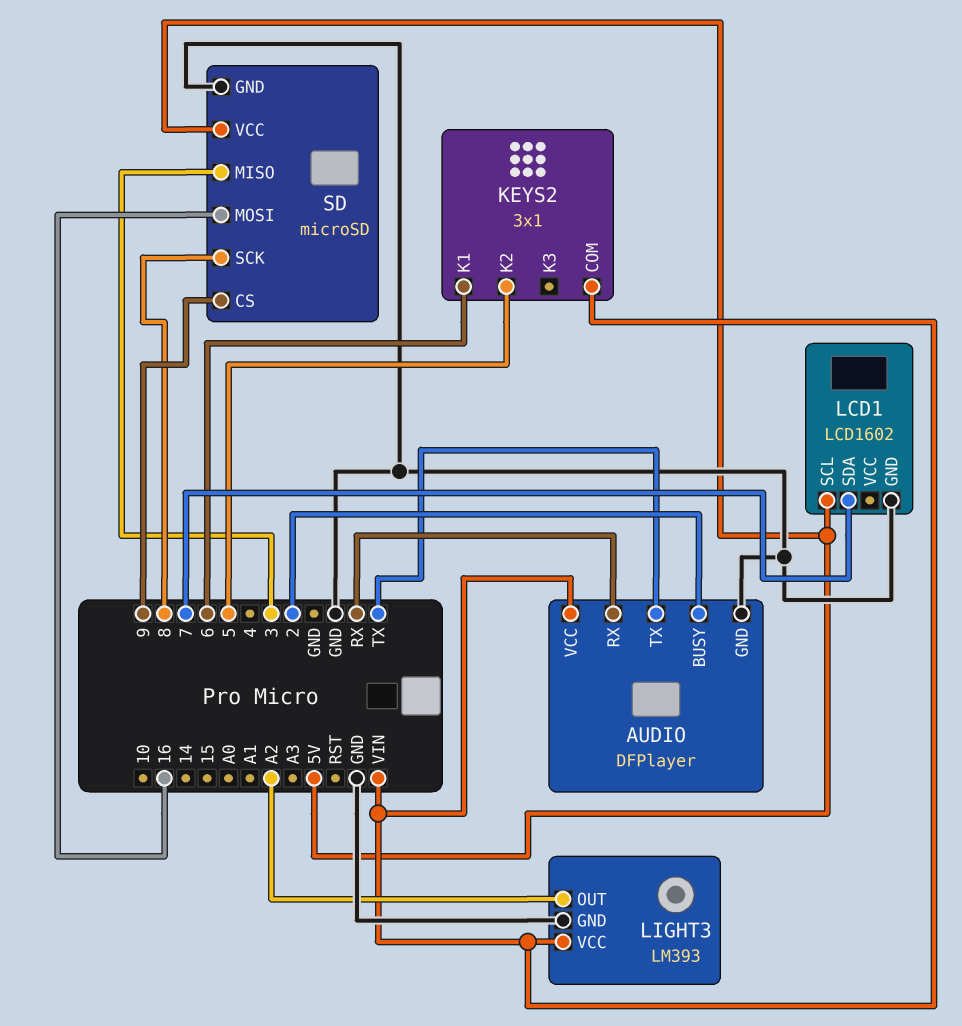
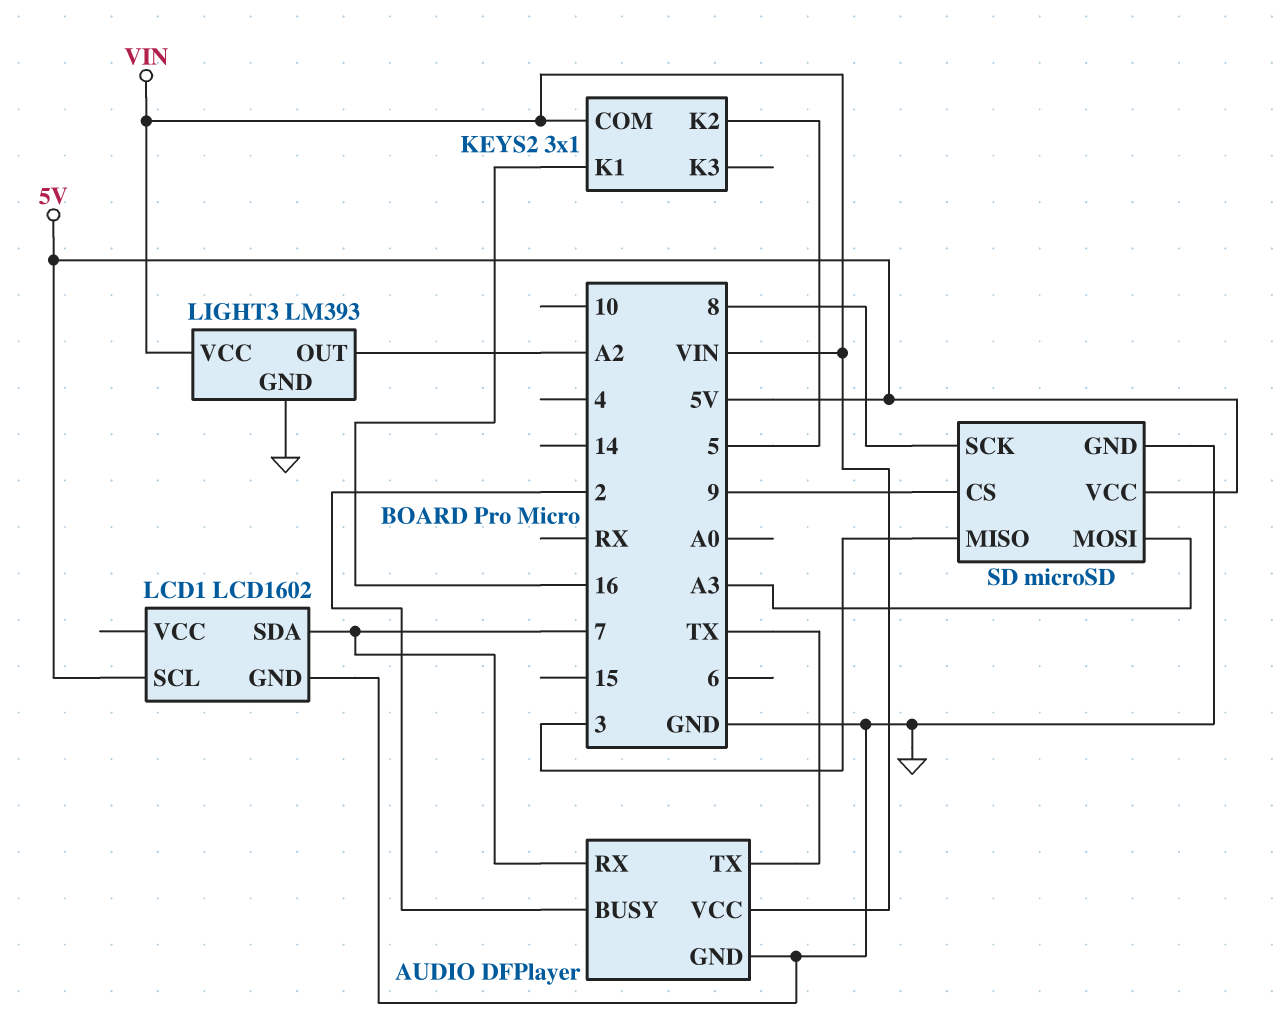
AUDIO pin RX: RX -> 7
KEYS2 pin K1: 6 -> 16
SD pin MOSI: 16 -> A3

